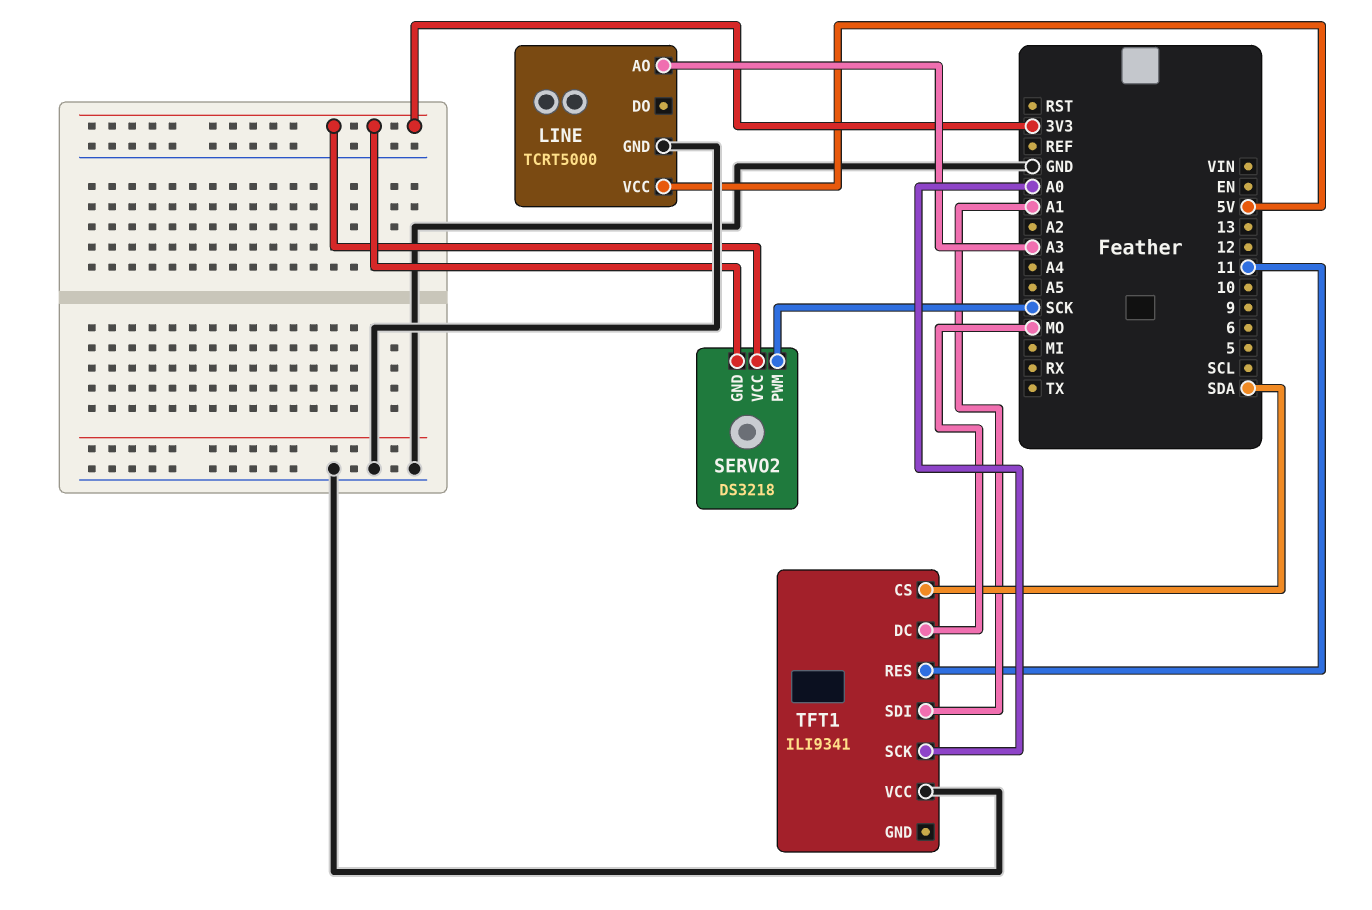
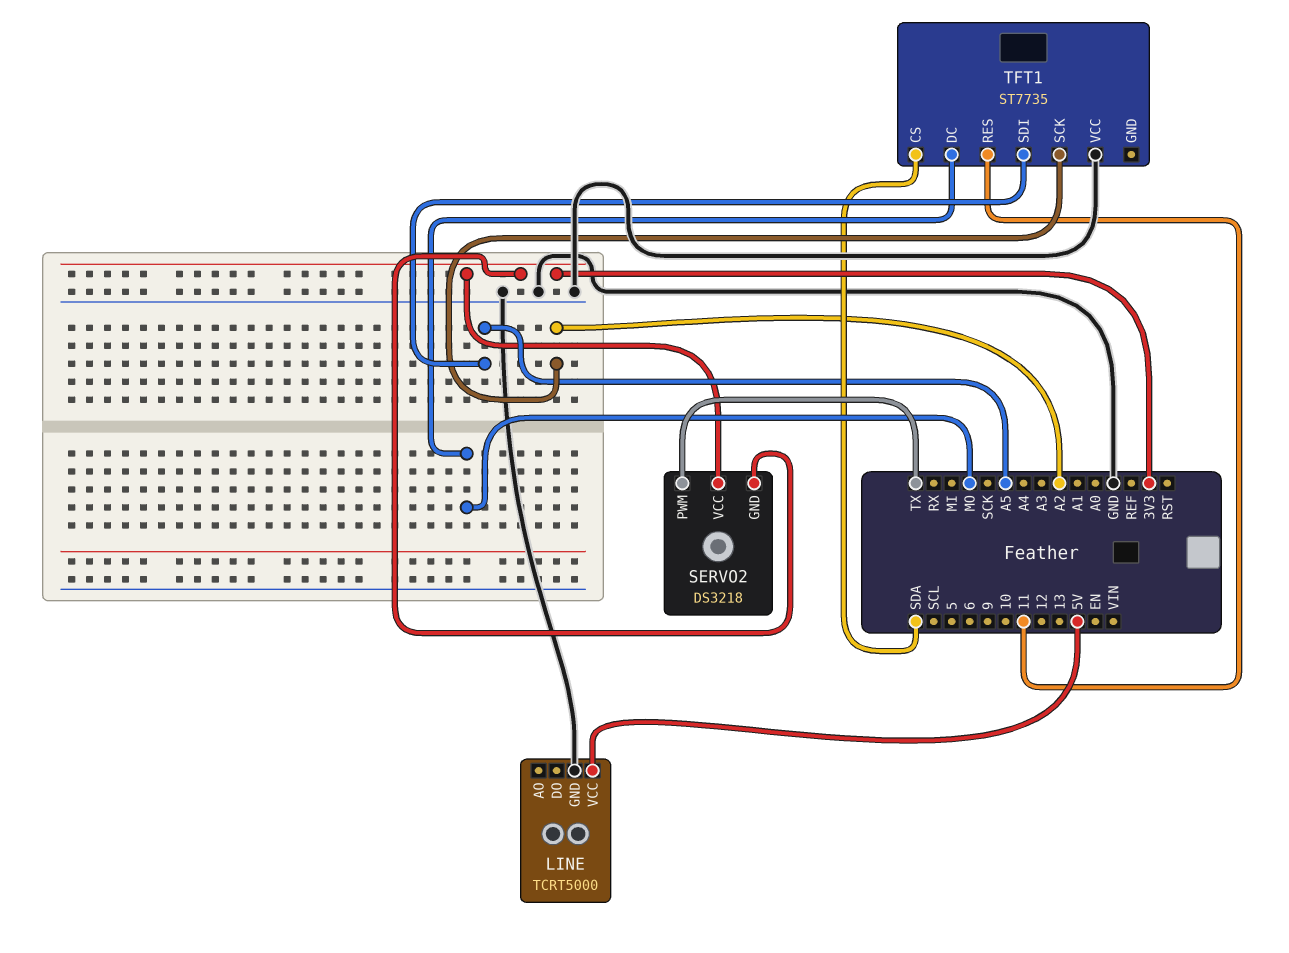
LINE pin AO: A3 -> none
SERVO2 pin PWM: SCK -> TX
TFT1: ILI9341 -> ST7735
TFT1 pin SCK: A0 -> A2
TFT1 pin SDI: A1 -> A5

